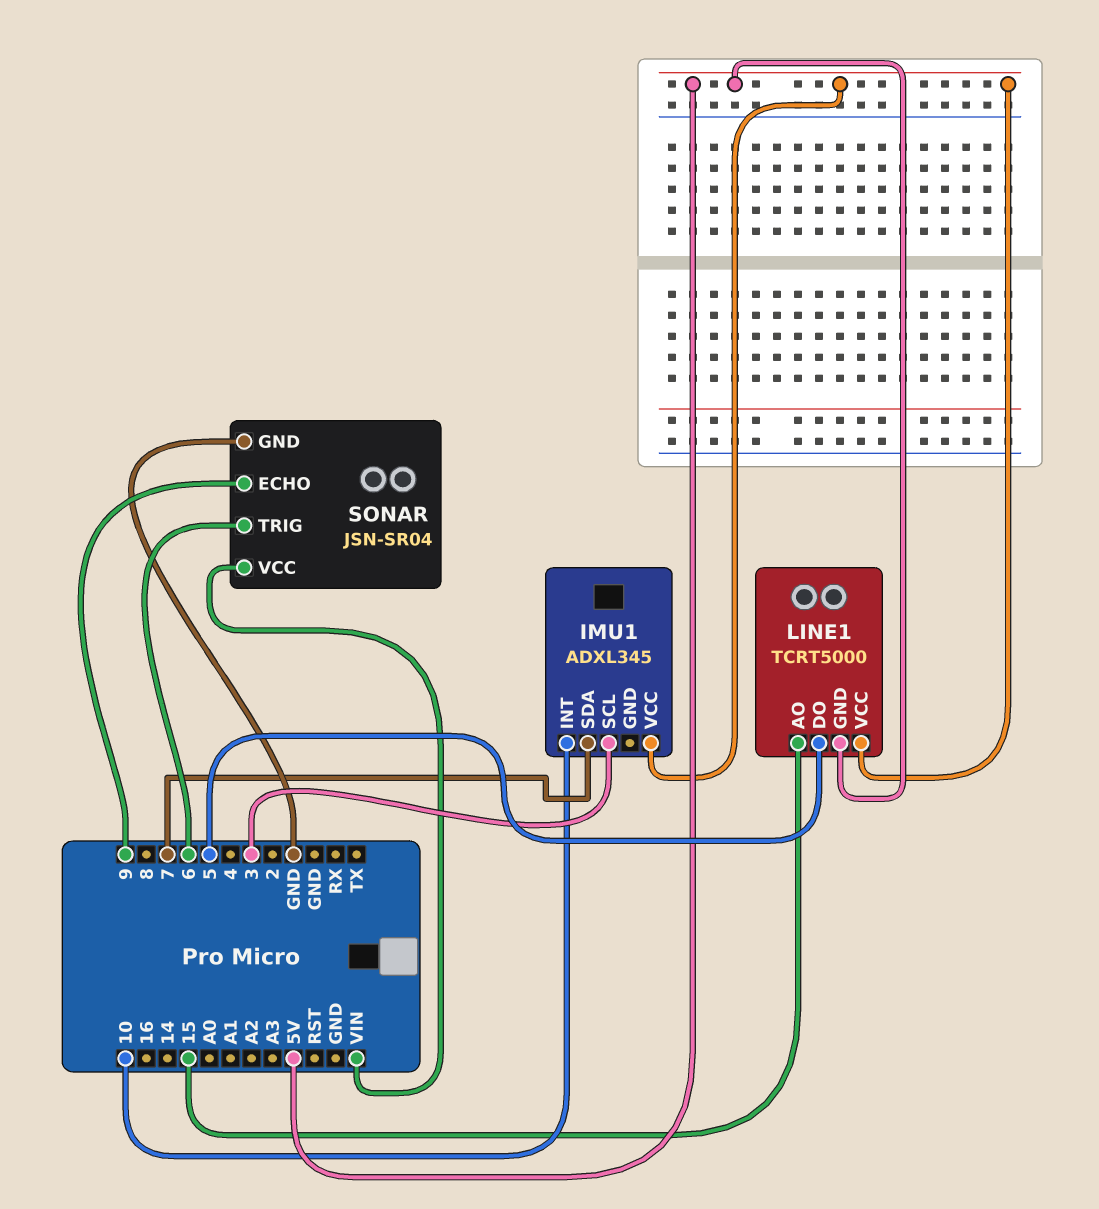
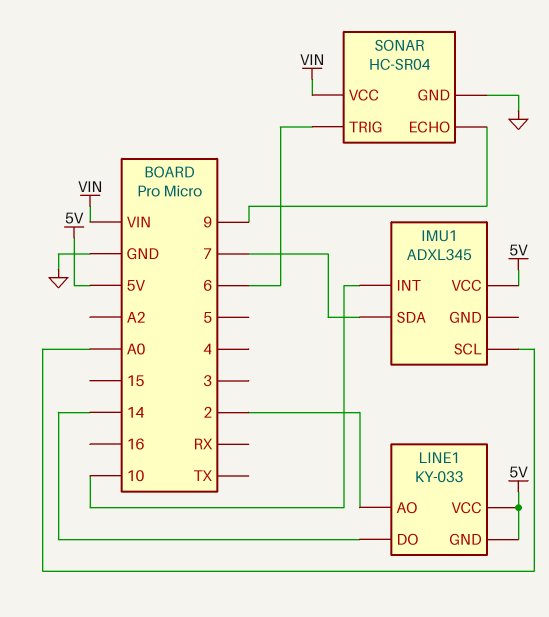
IMU1 pin SCL: 3 -> A0
LINE1: TCRT5000 -> KY-033
LINE1 pin AO: 15 -> 2
LINE1 pin DO: 5 -> 14
SONAR: JSN-SR04 -> HC-SR04

